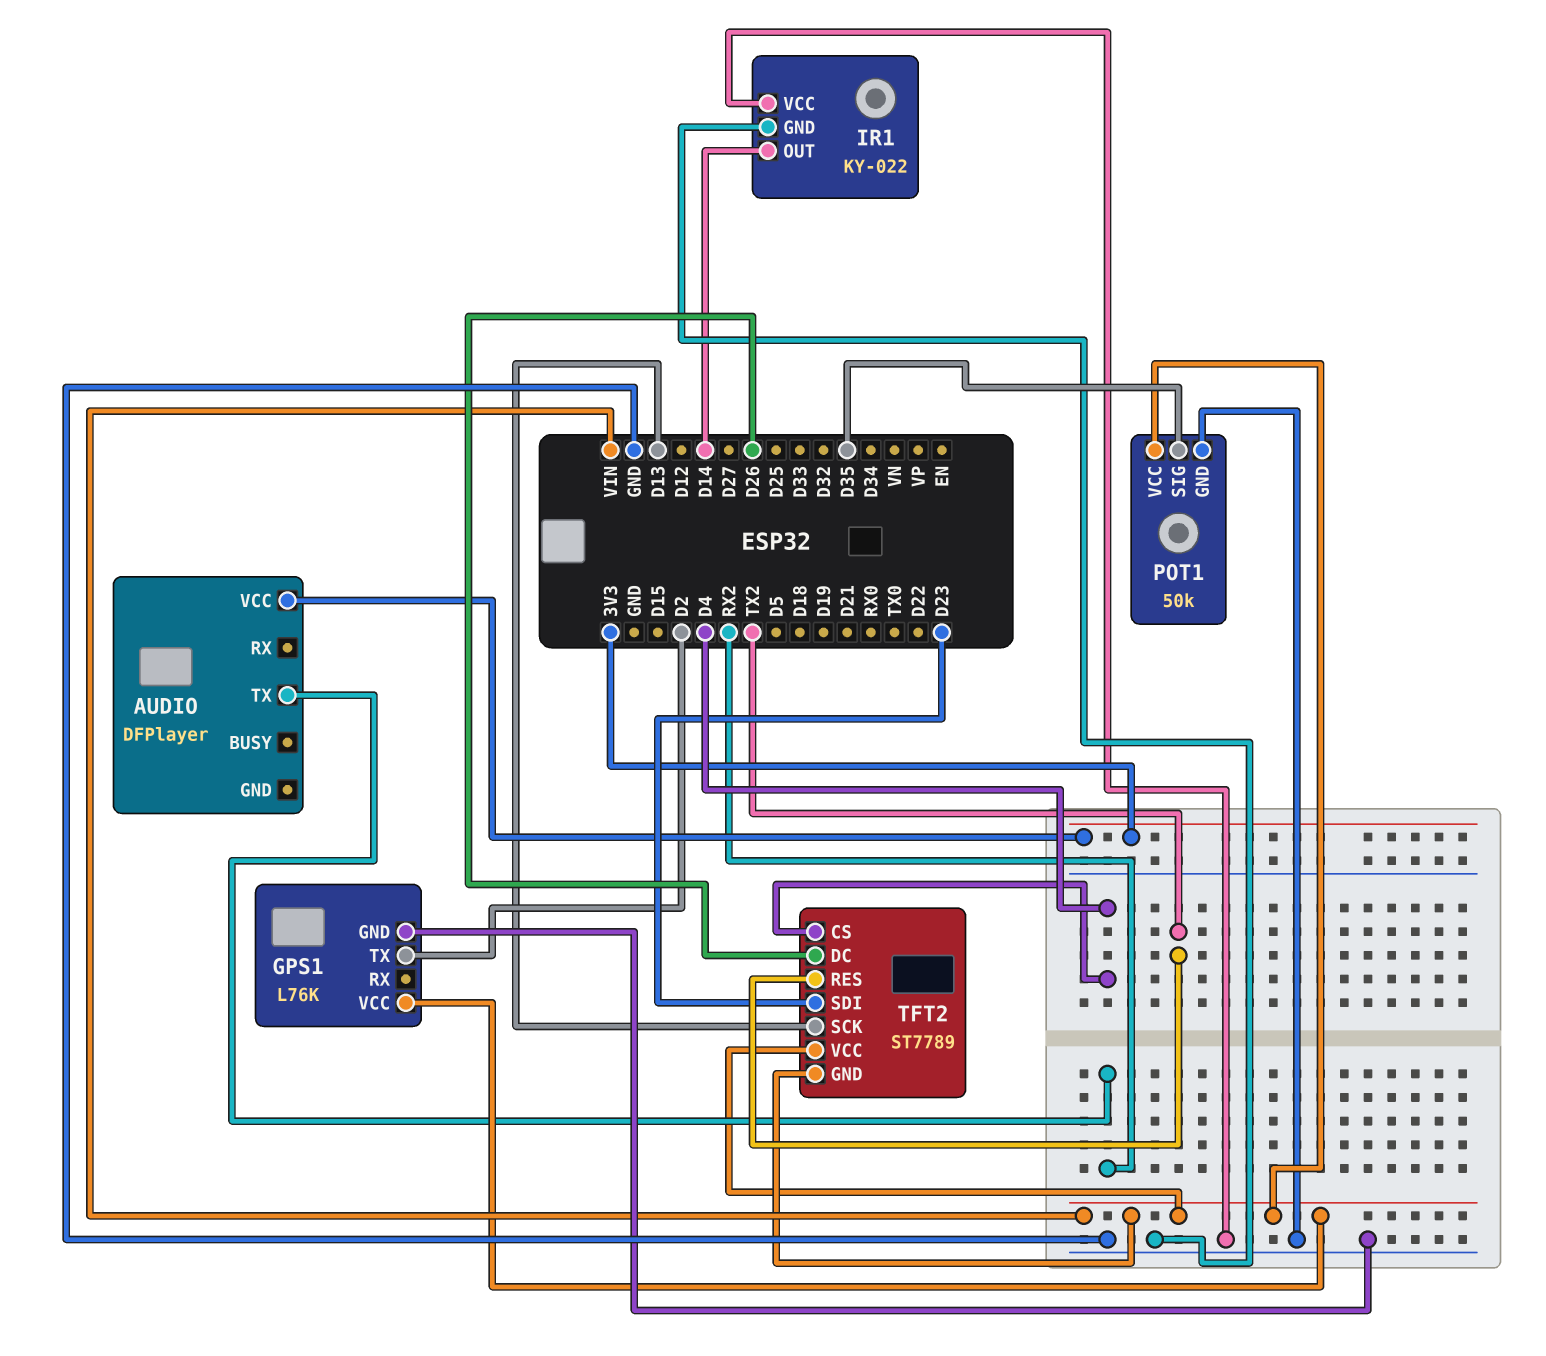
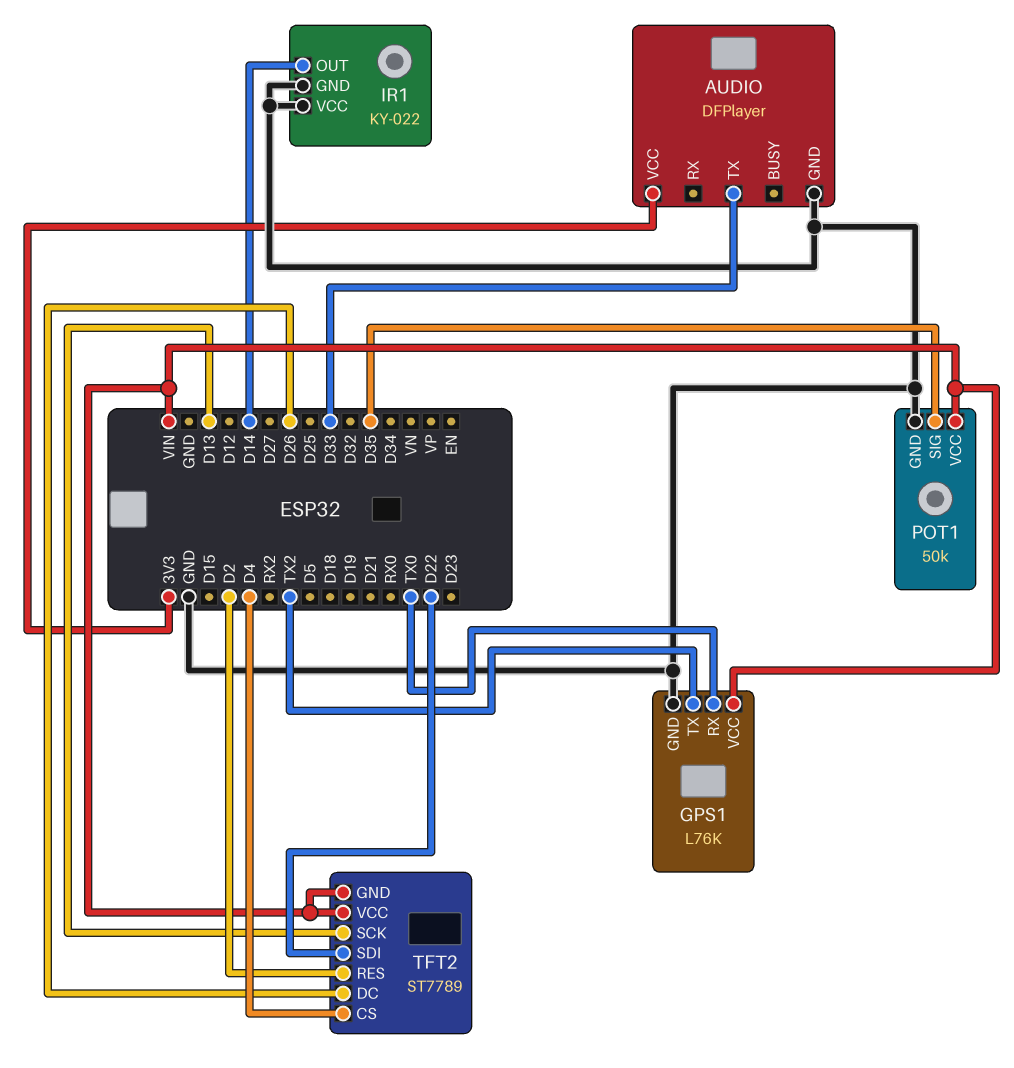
AUDIO pin GND: none -> GND
AUDIO pin TX: RX2 -> D33
GPS1 pin RX: none -> TX0
GPS1 pin TX: D2 -> TX2
TFT2 pin RES: TX2 -> D2
TFT2 pin SDI: D23 -> D22

